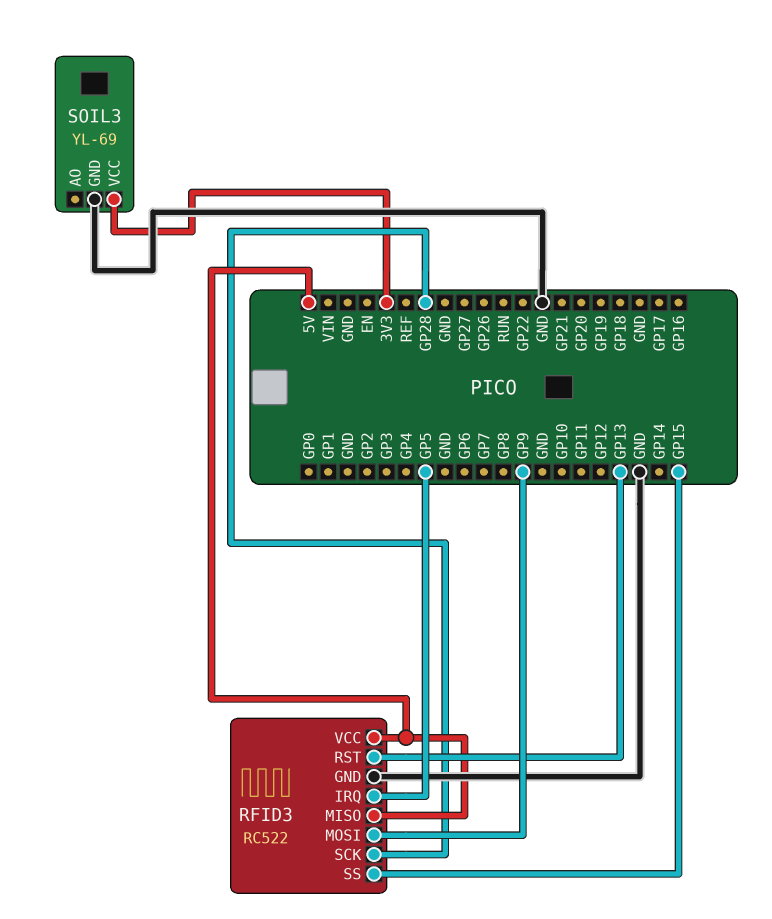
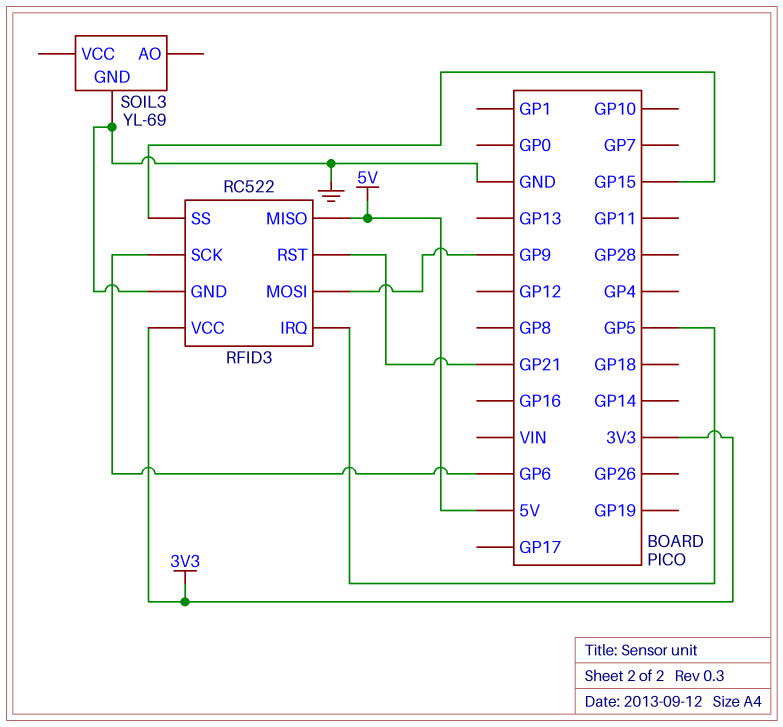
RFID3 pin RST: GP13 -> GP21
RFID3 pin SCK: GP28 -> GP6
RFID3 pin VCC: 5V -> 3V3
SOIL3 pin VCC: 3V3 -> none

